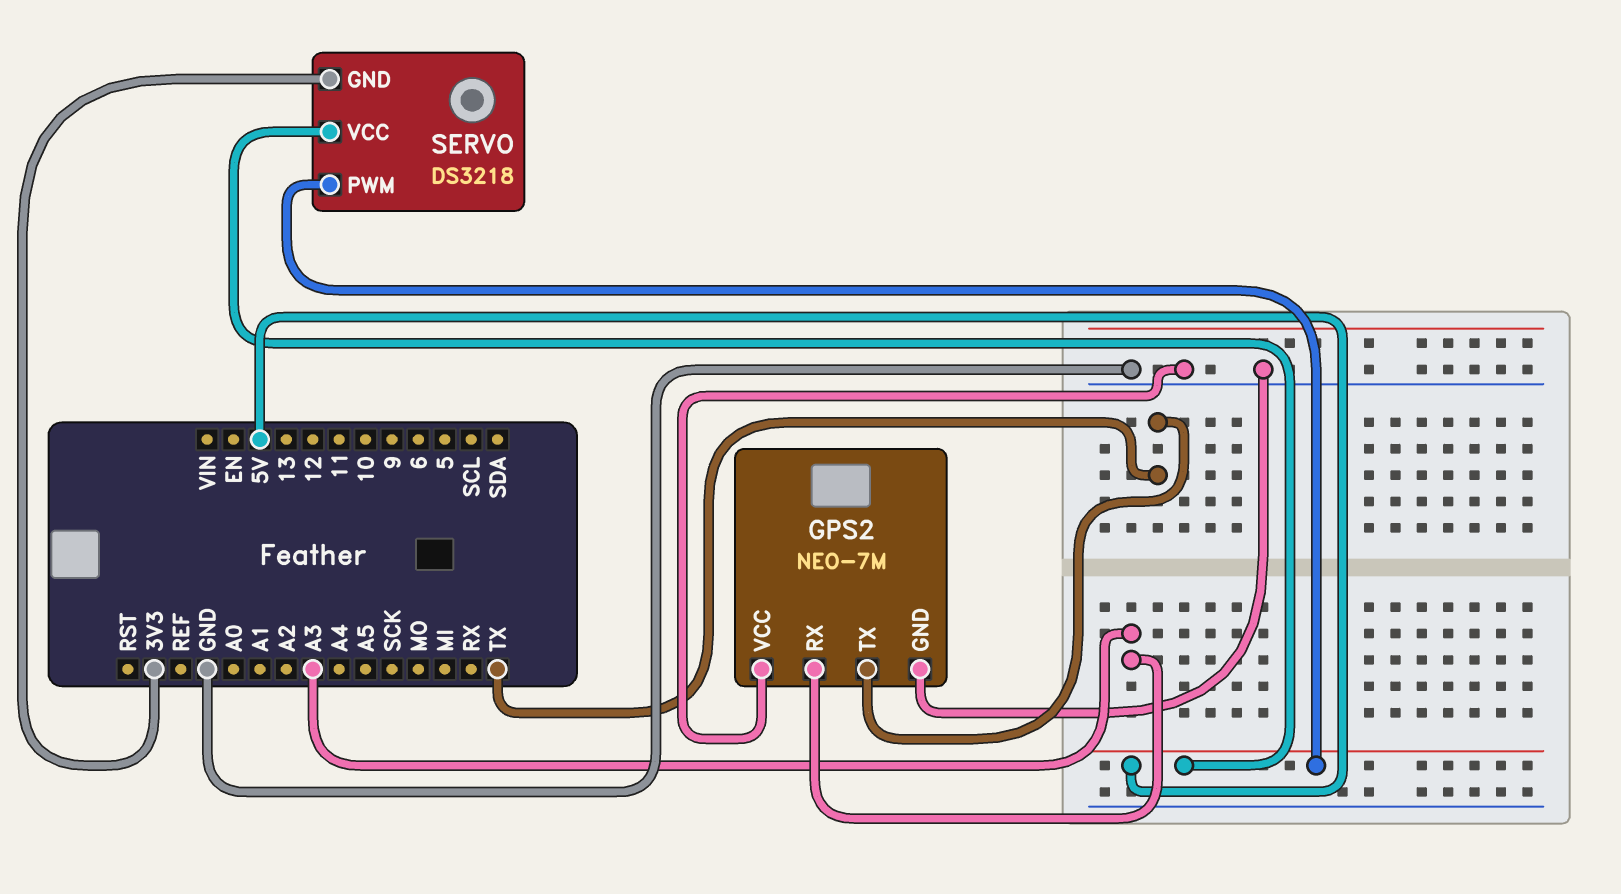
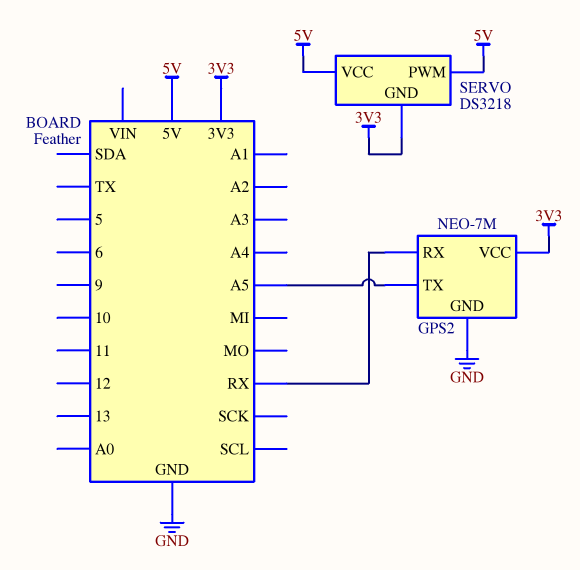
GPS2 pin RX: A3 -> RX
GPS2 pin TX: TX -> A5
GPS2 pin VCC: GND -> 3V3

